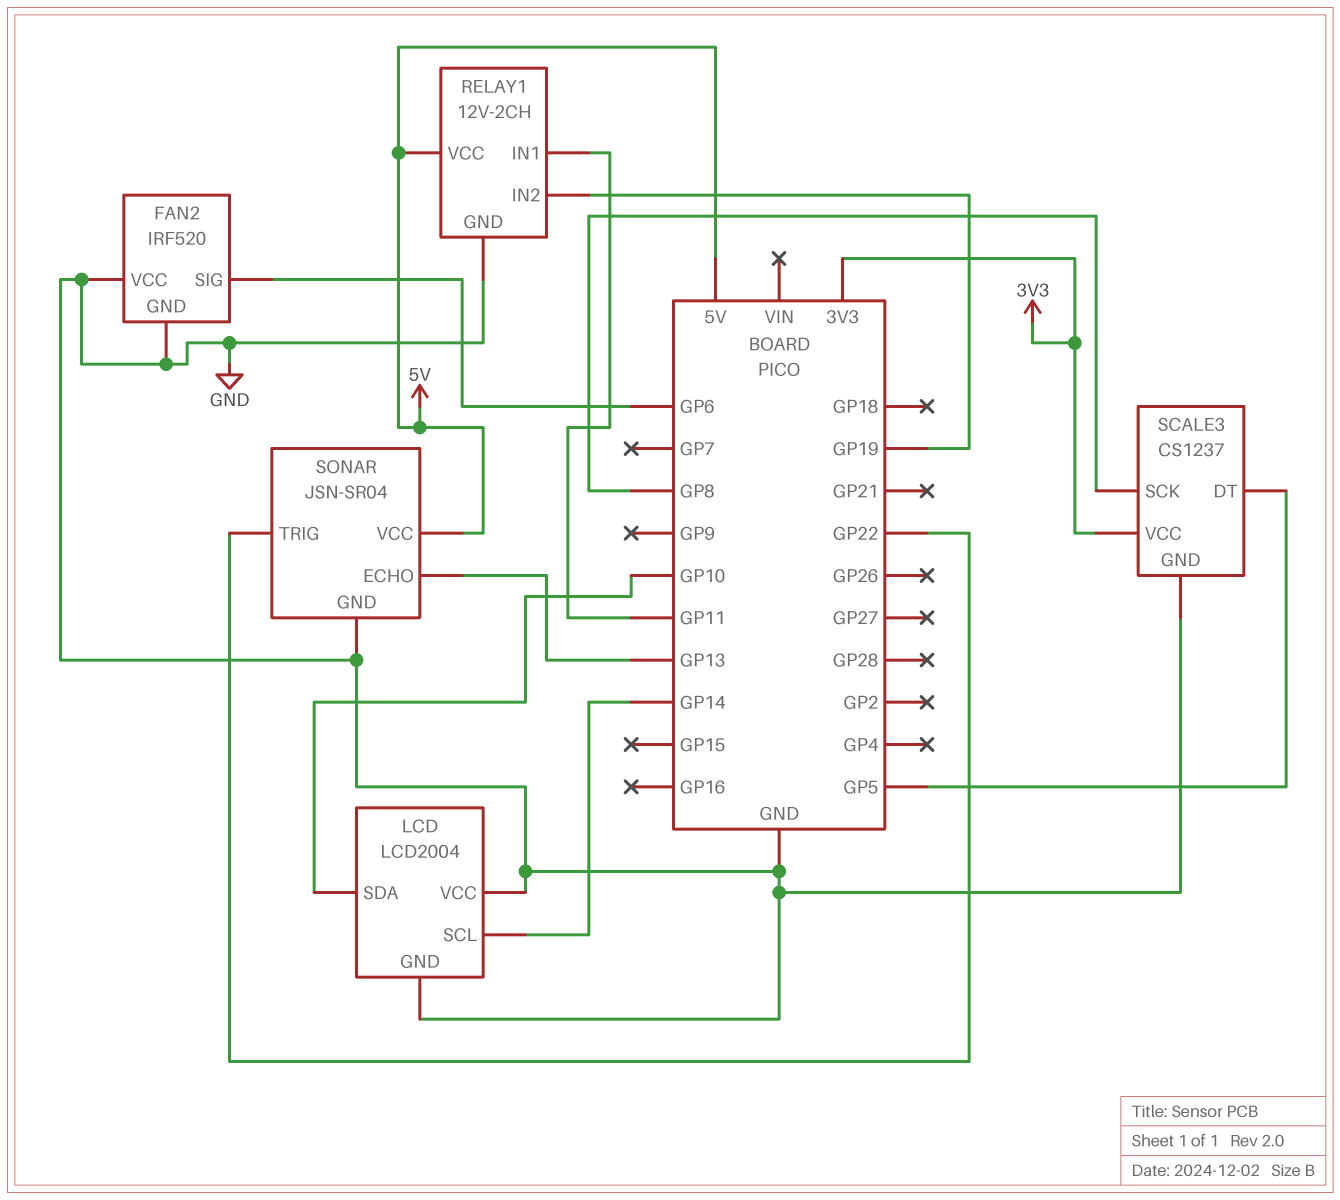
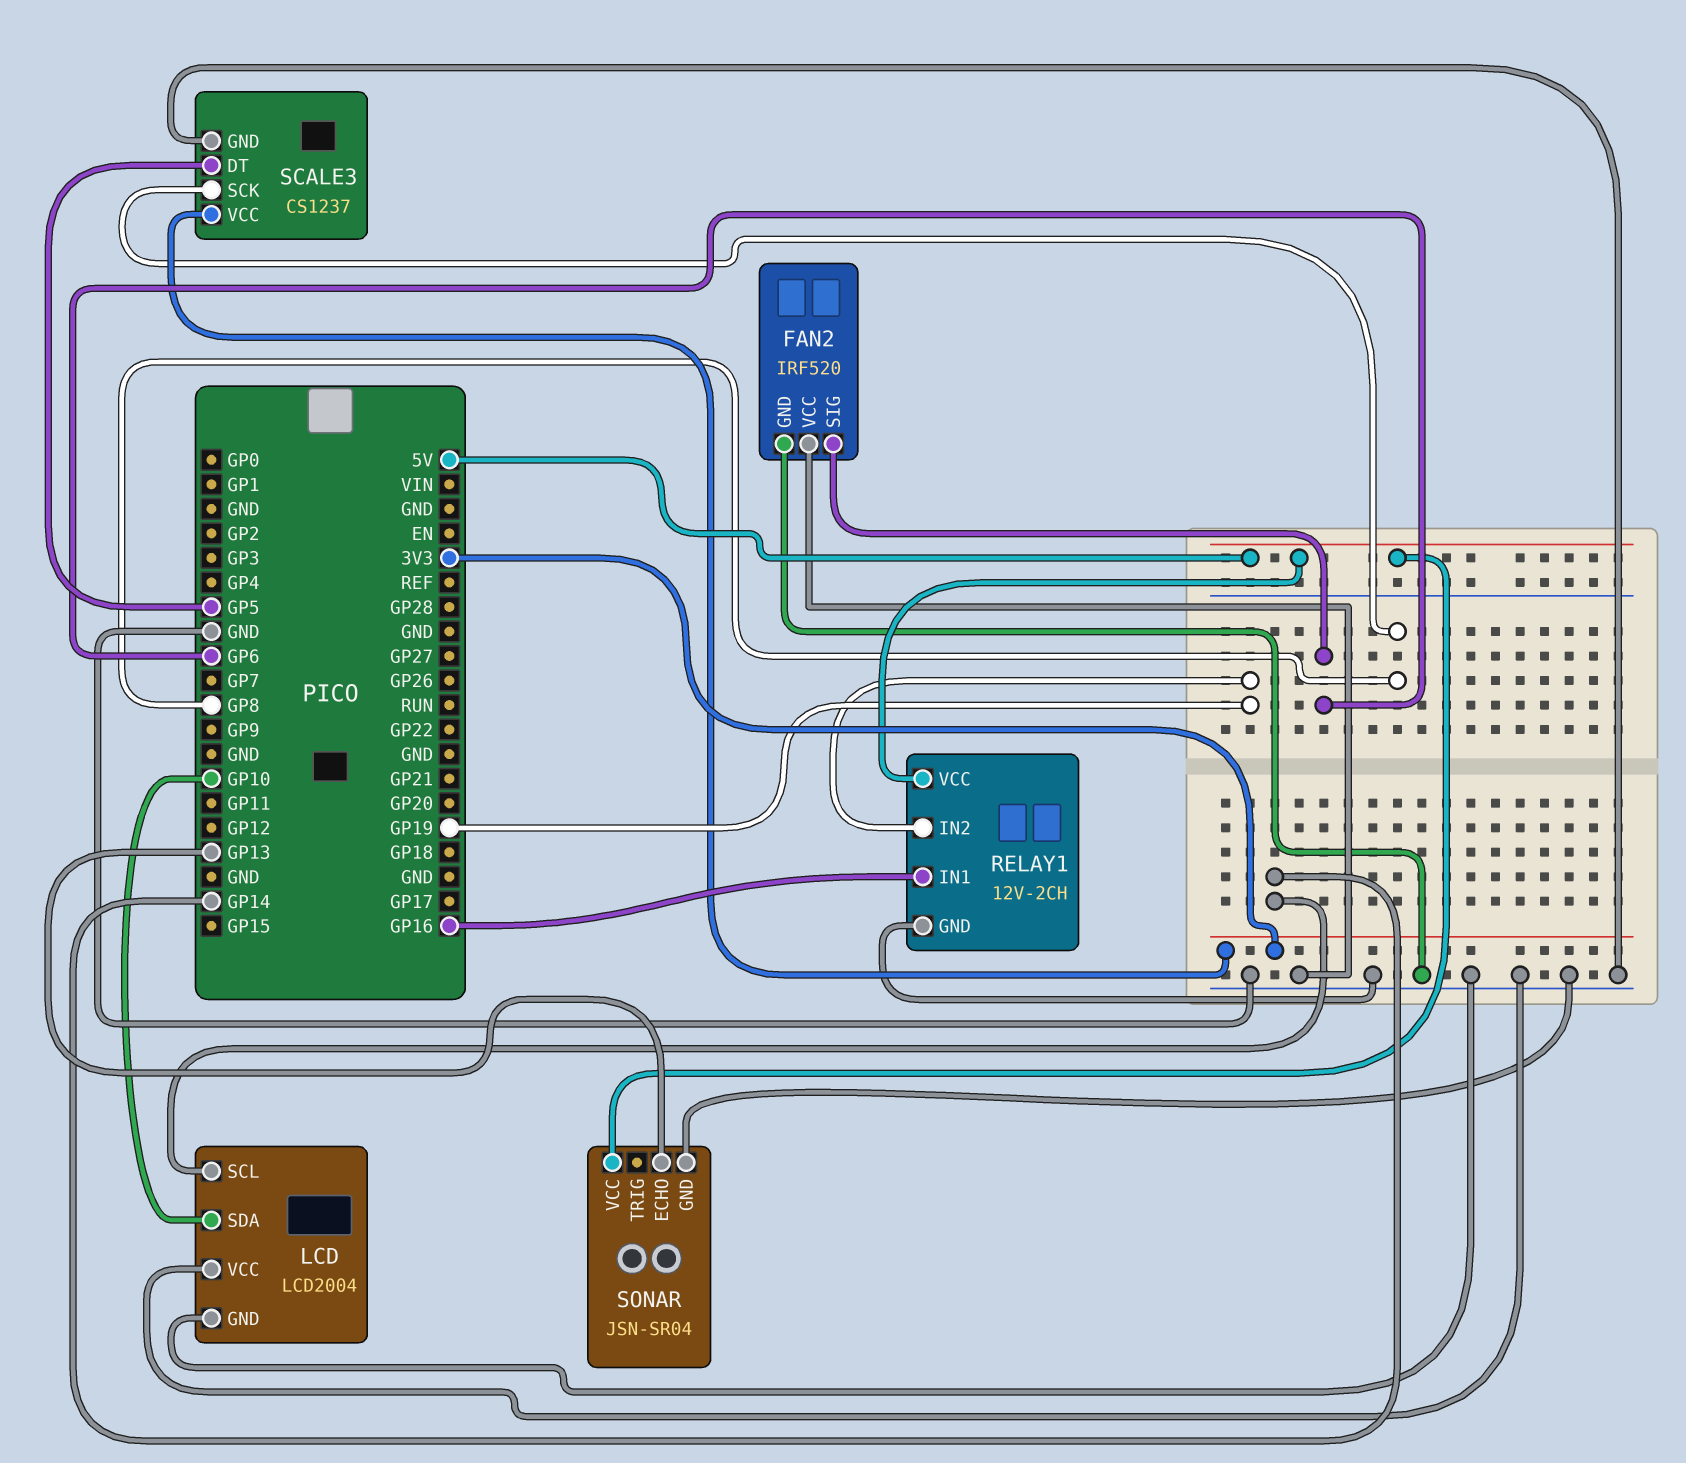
RELAY1 pin IN1: GP11 -> GP16
SONAR pin TRIG: GP22 -> none

